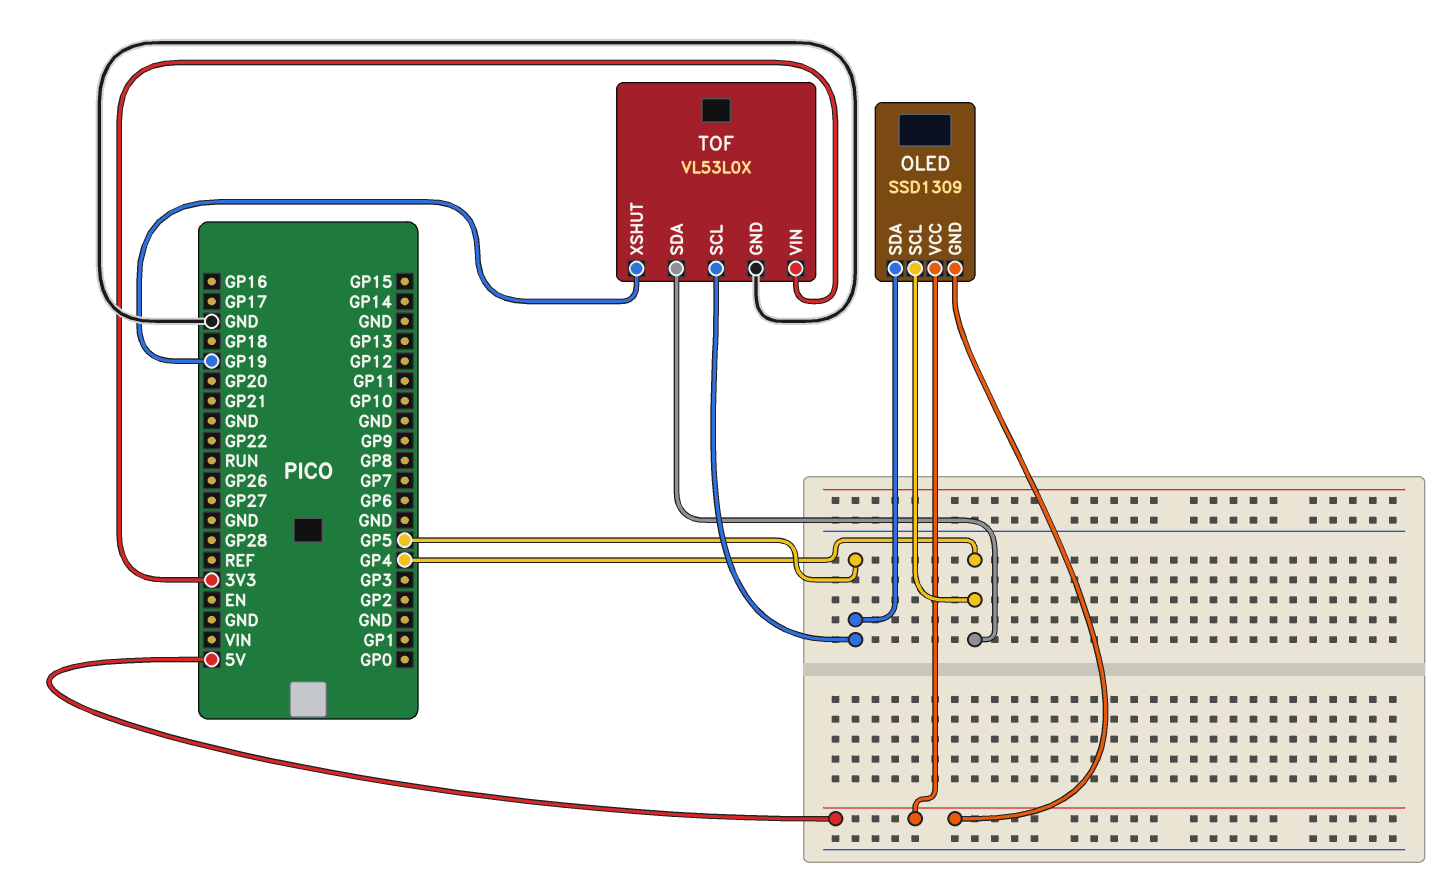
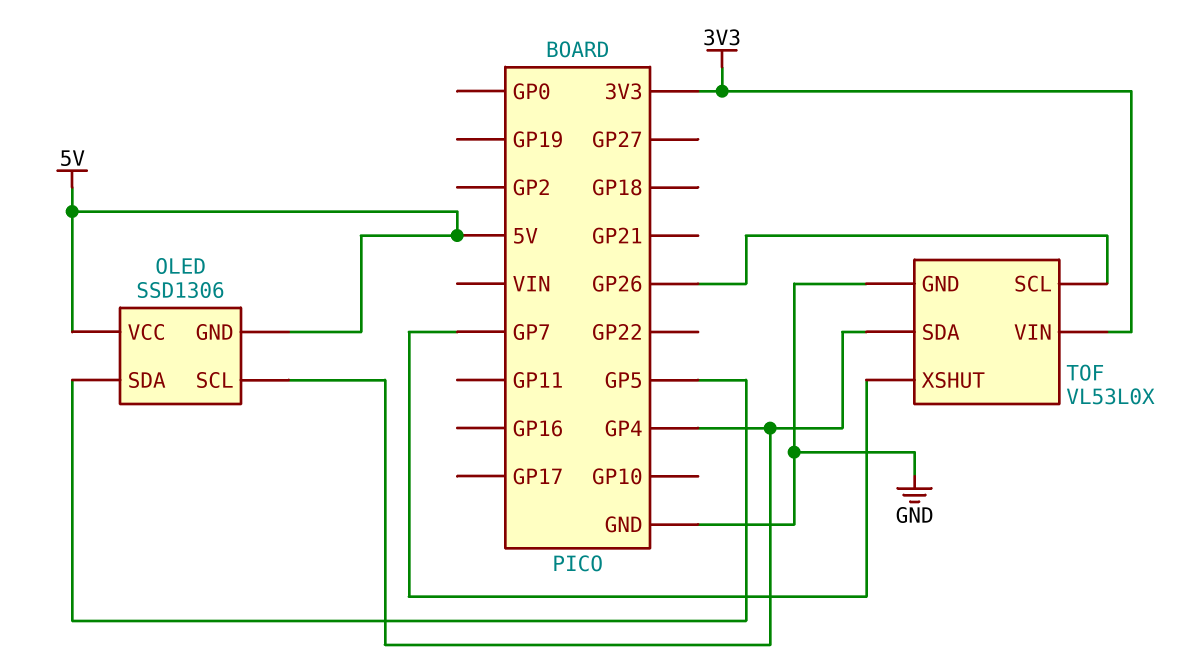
OLED: SSD1309 -> SSD1306
TOF pin SCL: GP5 -> GP26
TOF pin XSHUT: GP19 -> GP7

